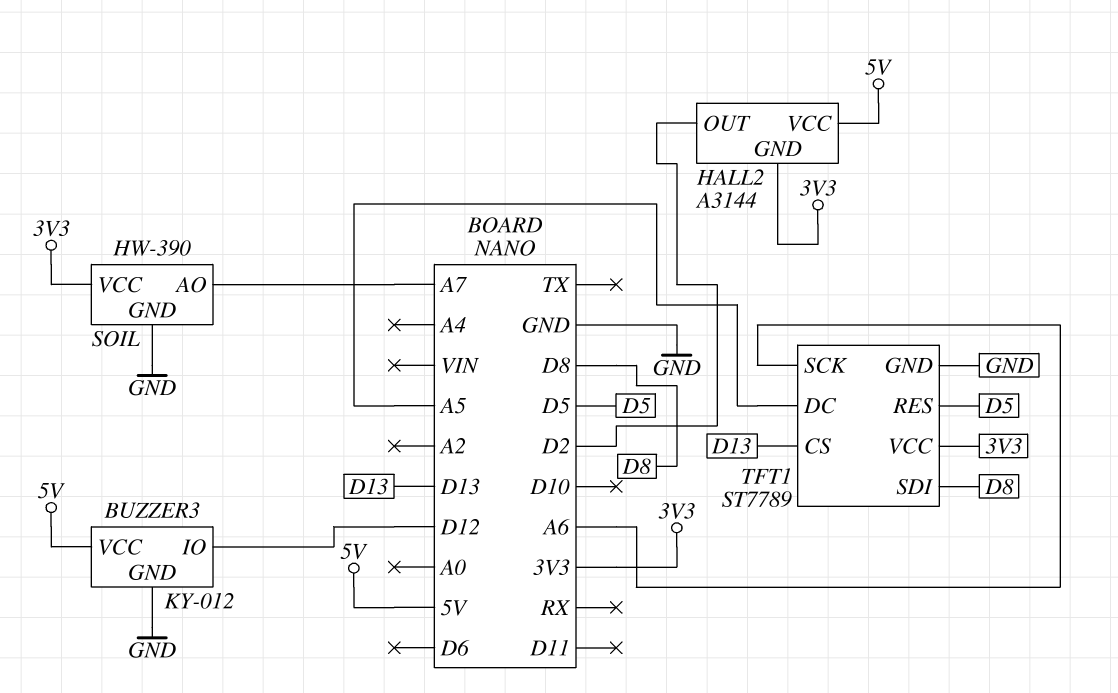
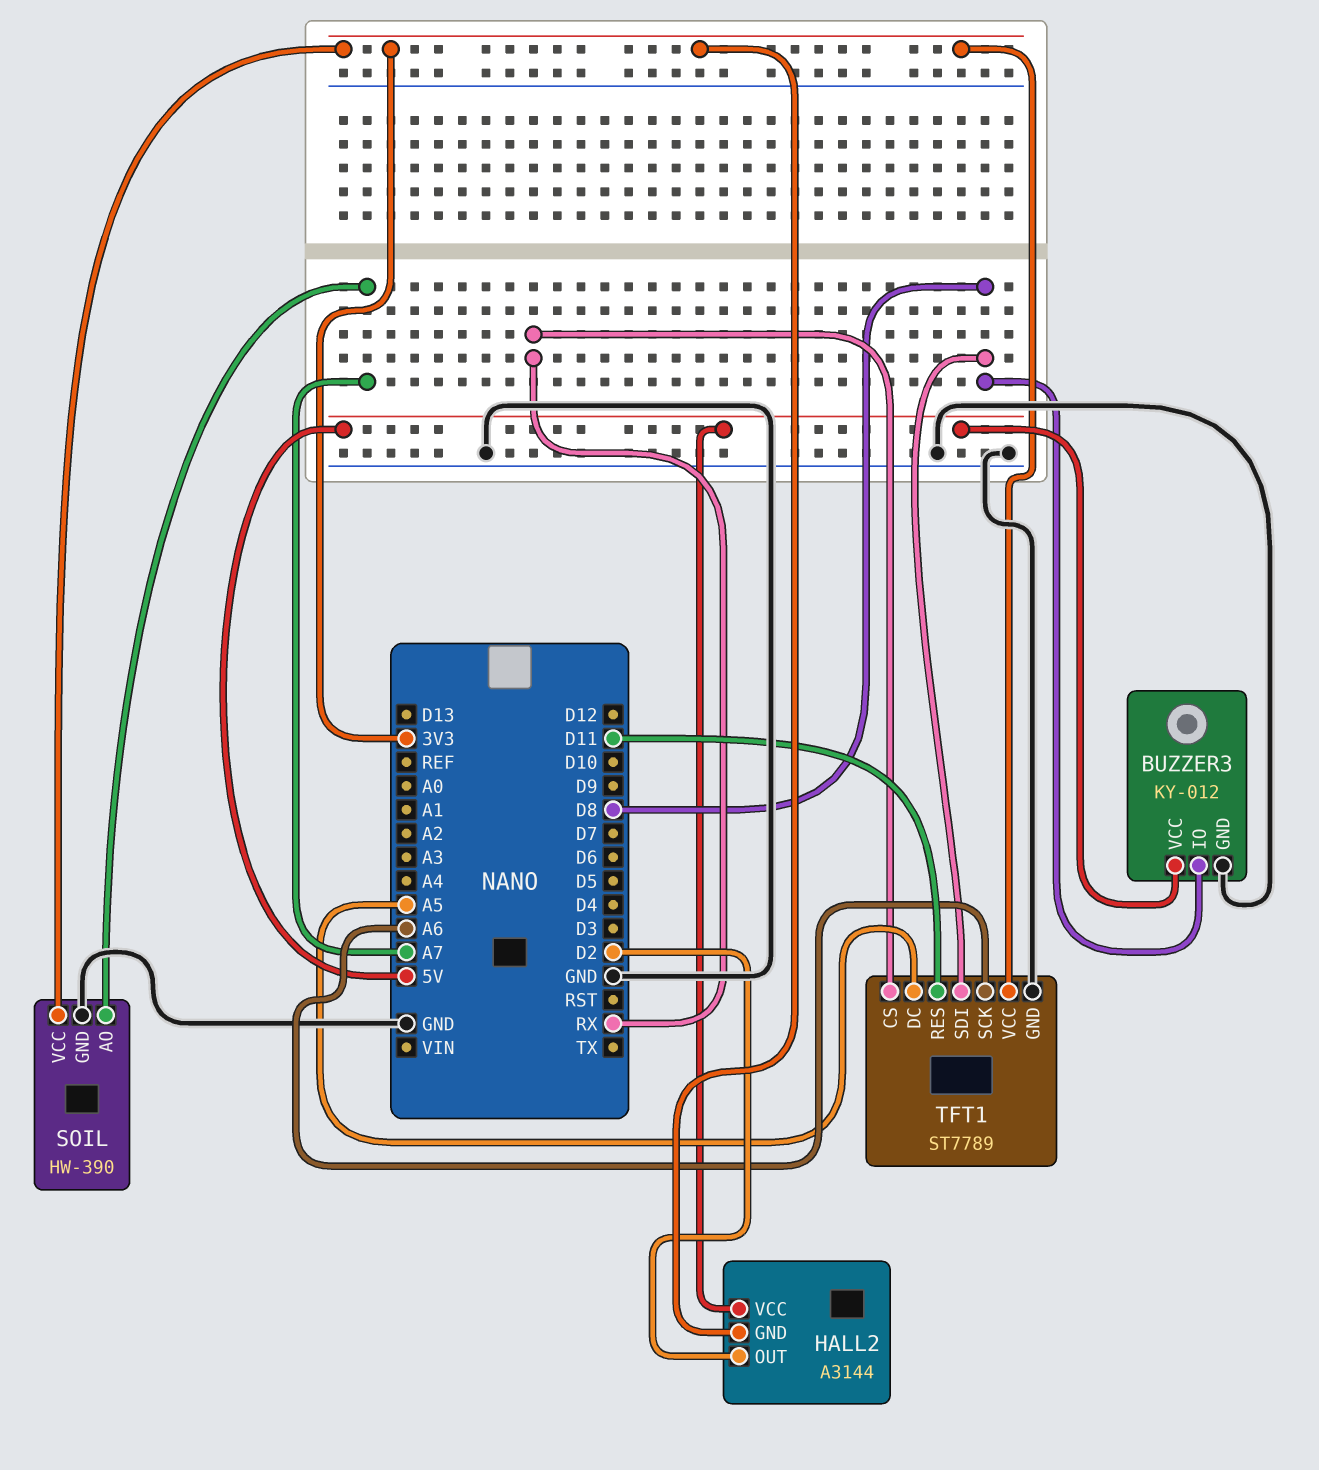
BUZZER3 pin IO: D12 -> D8
TFT1 pin CS: D13 -> RX
TFT1 pin RES: D5 -> D11

